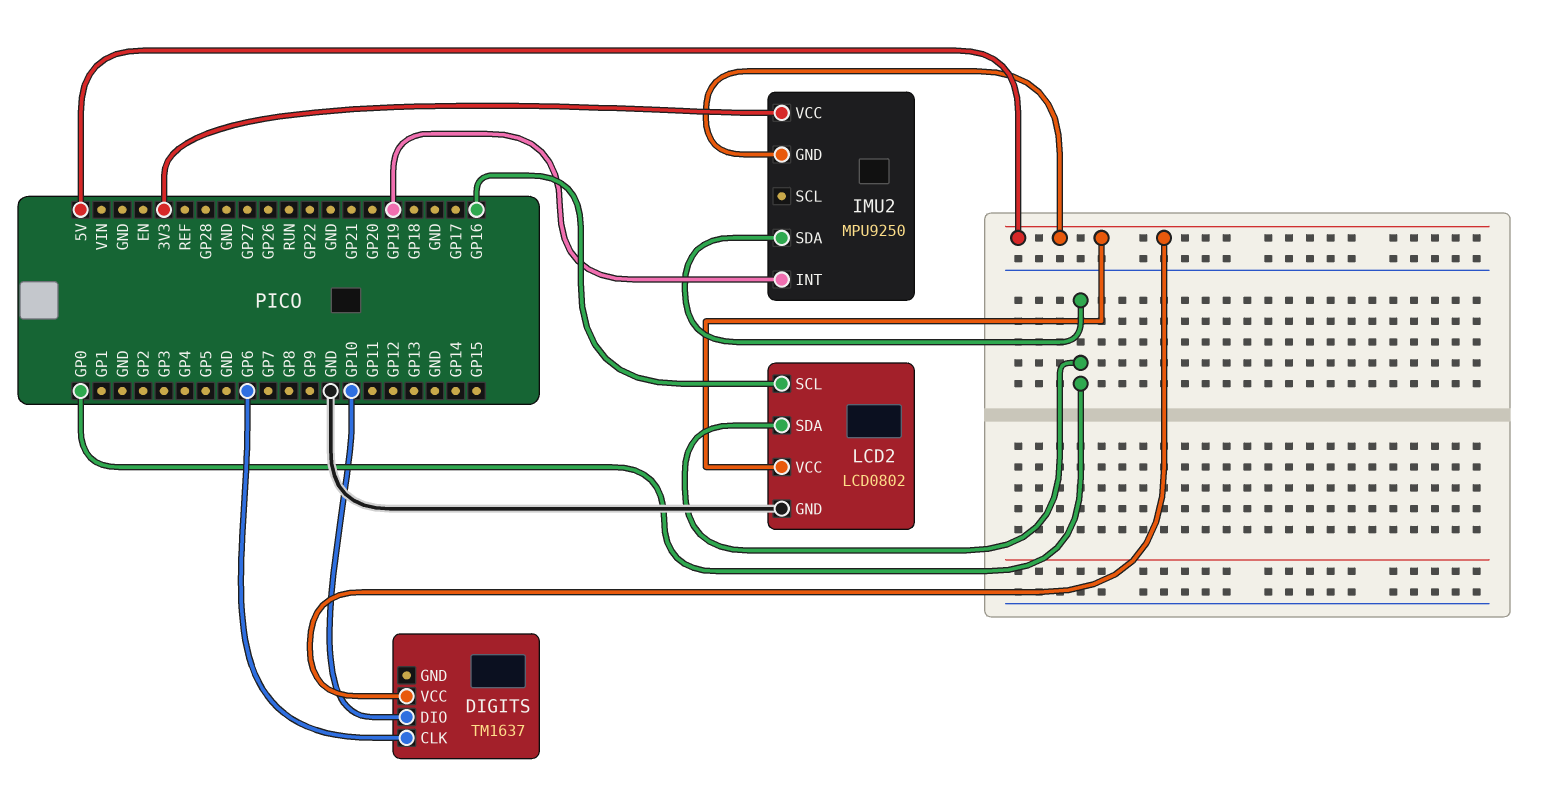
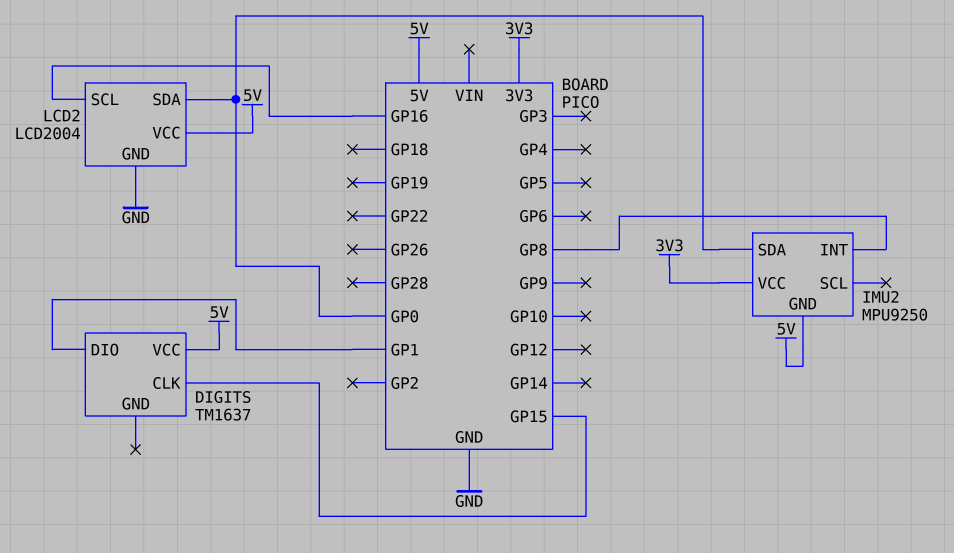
DIGITS pin CLK: GP6 -> GP15
DIGITS pin DIO: GP10 -> GP1
IMU2 pin INT: GP19 -> GP8
LCD2: LCD0802 -> LCD2004

